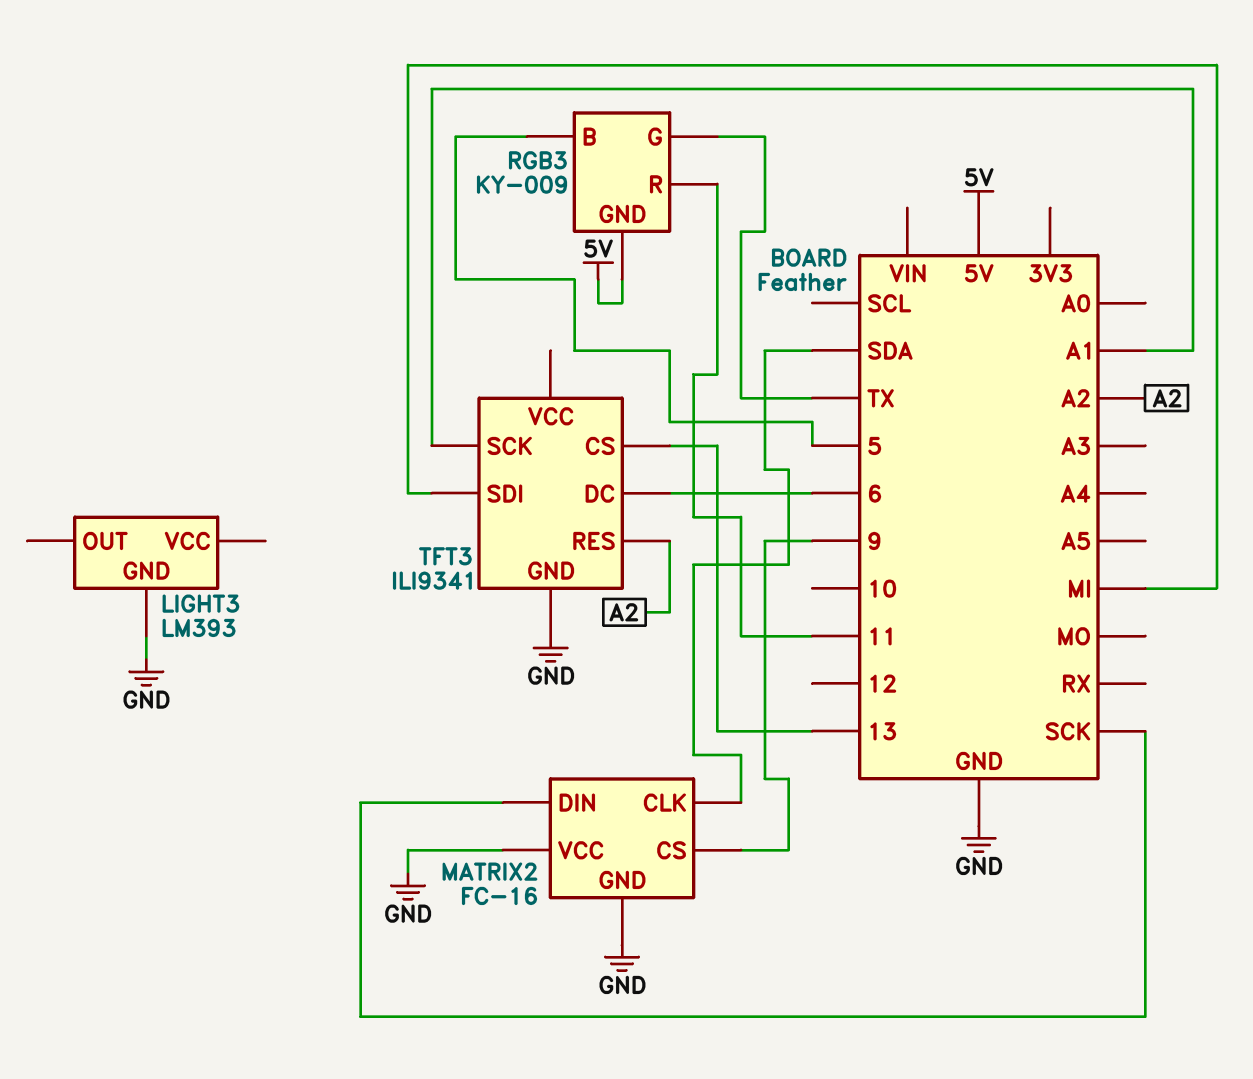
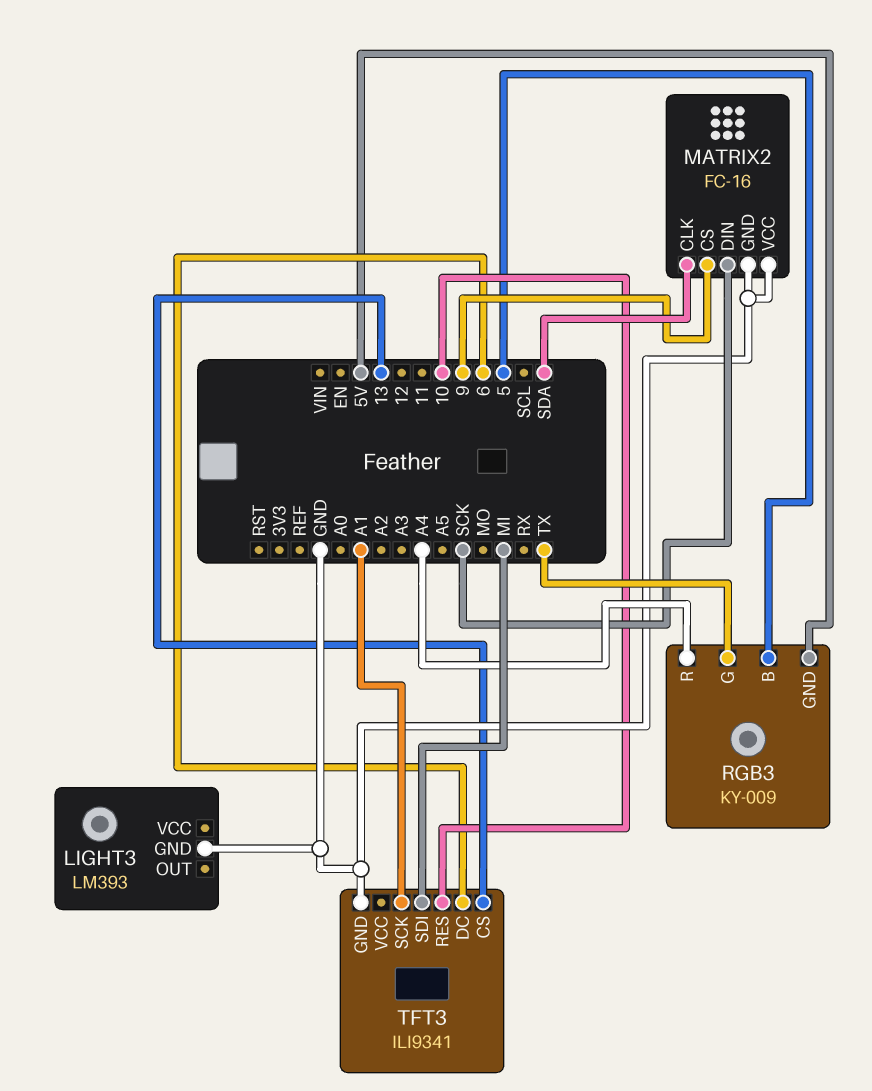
RGB3 pin R: 11 -> A4
TFT3 pin RES: A2 -> 10

